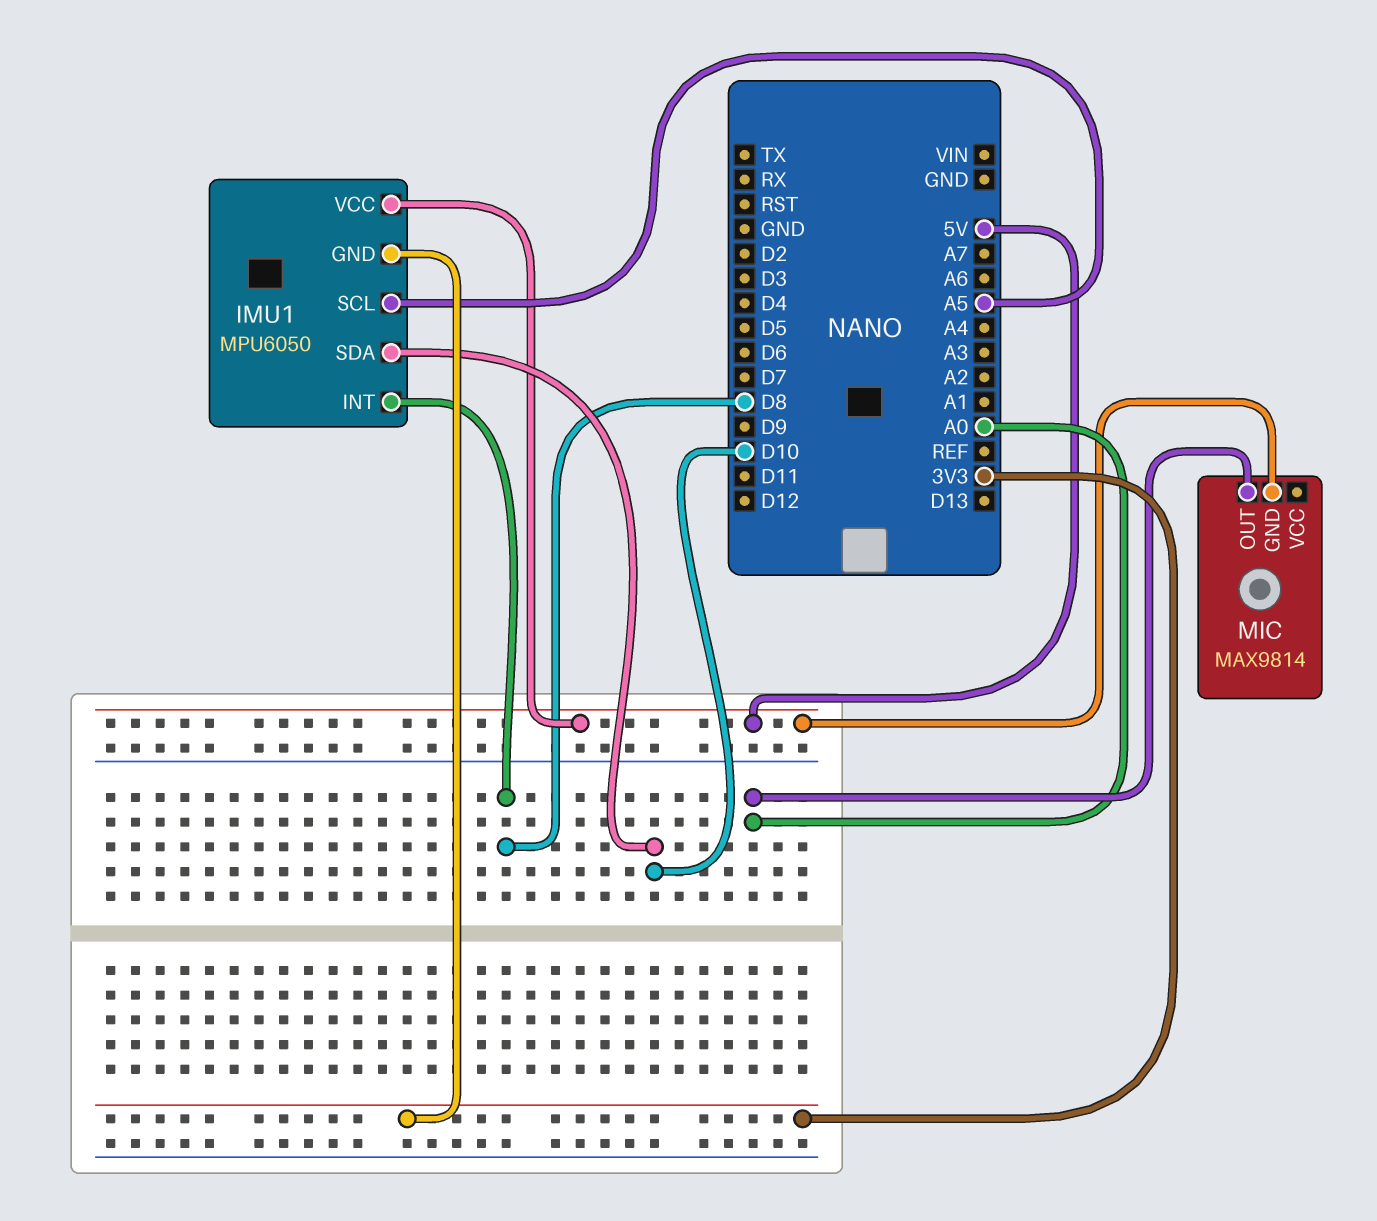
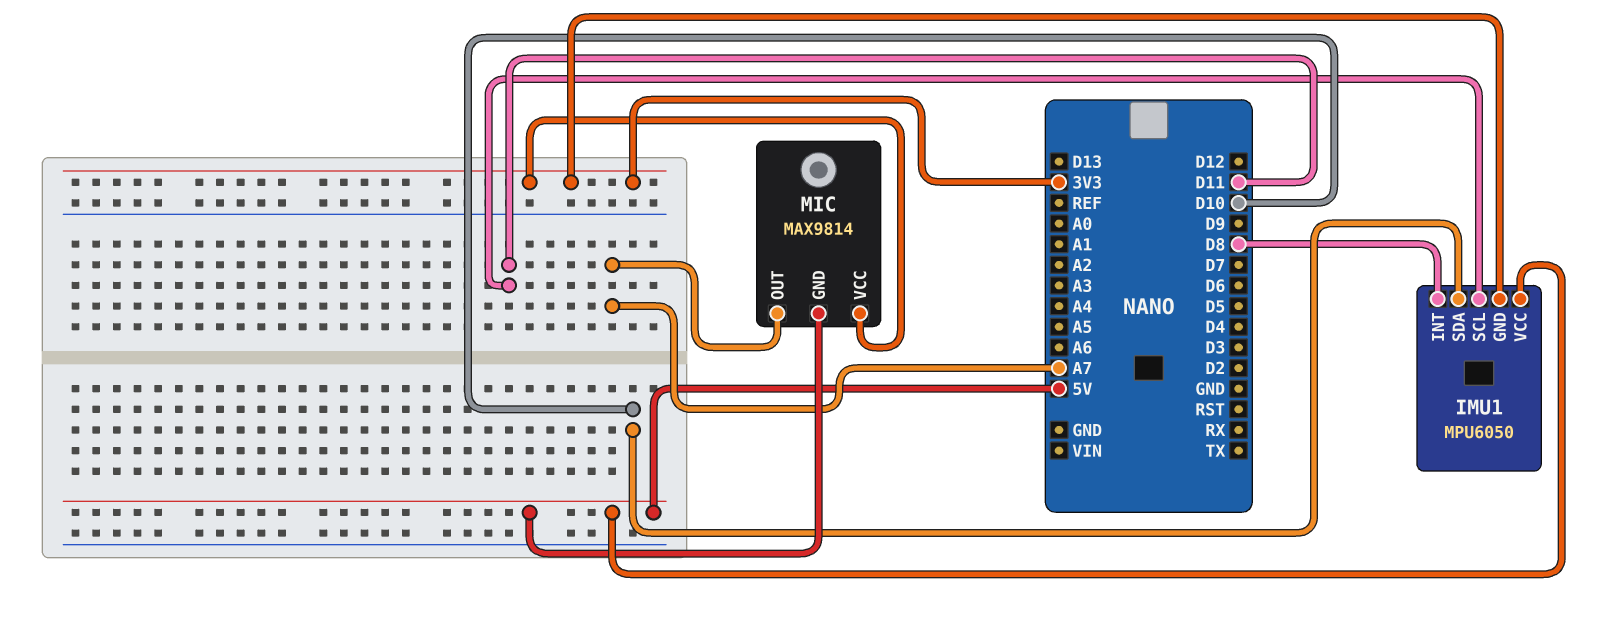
IMU1 pin SCL: A5 -> D11
MIC pin OUT: A0 -> A7
MIC pin VCC: none -> 3V3

